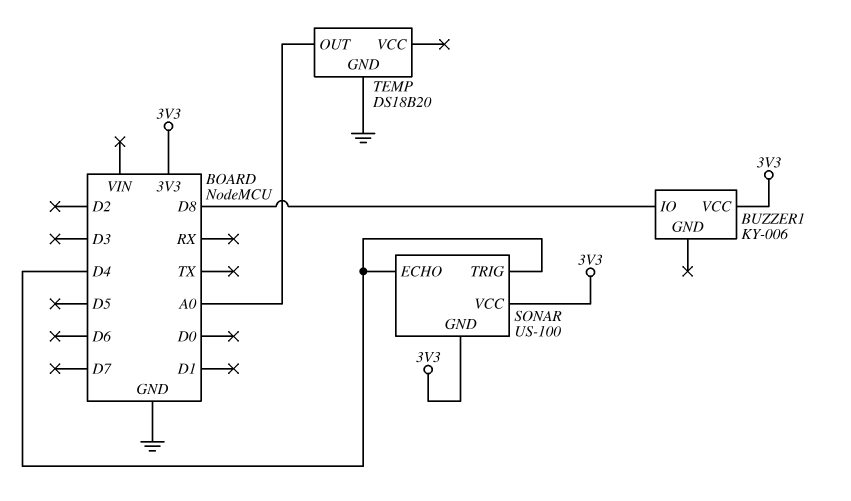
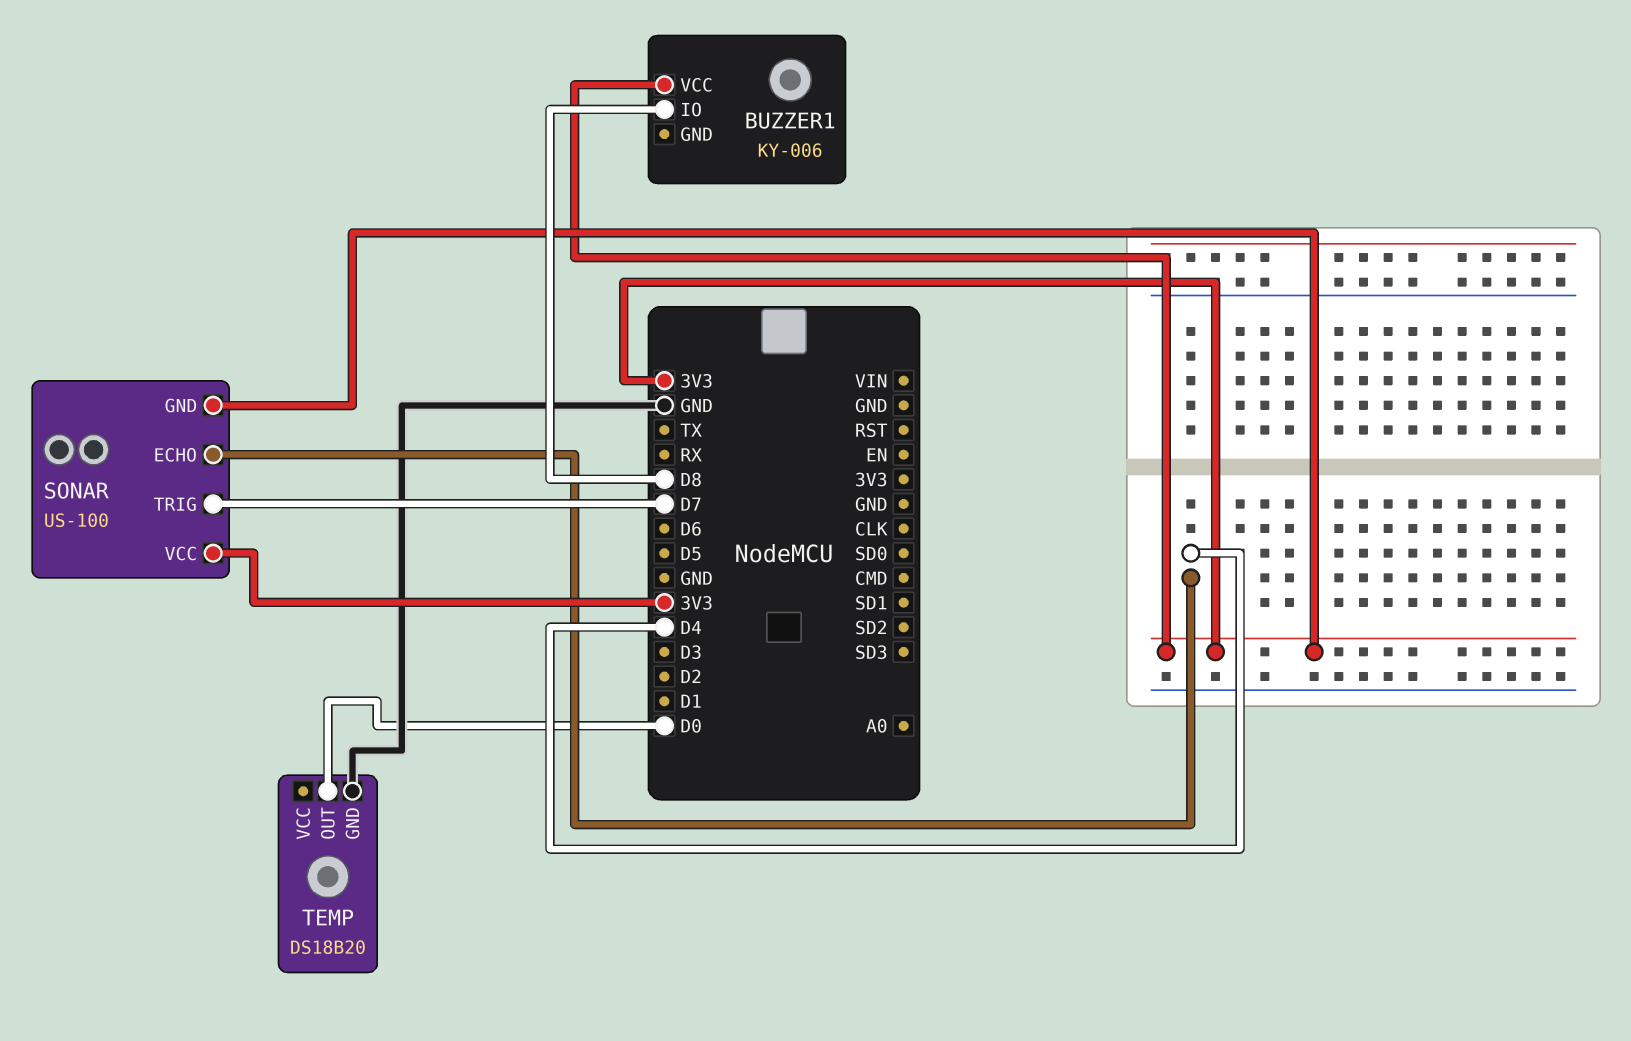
SONAR pin TRIG: D4 -> D7
TEMP pin OUT: A0 -> D0

